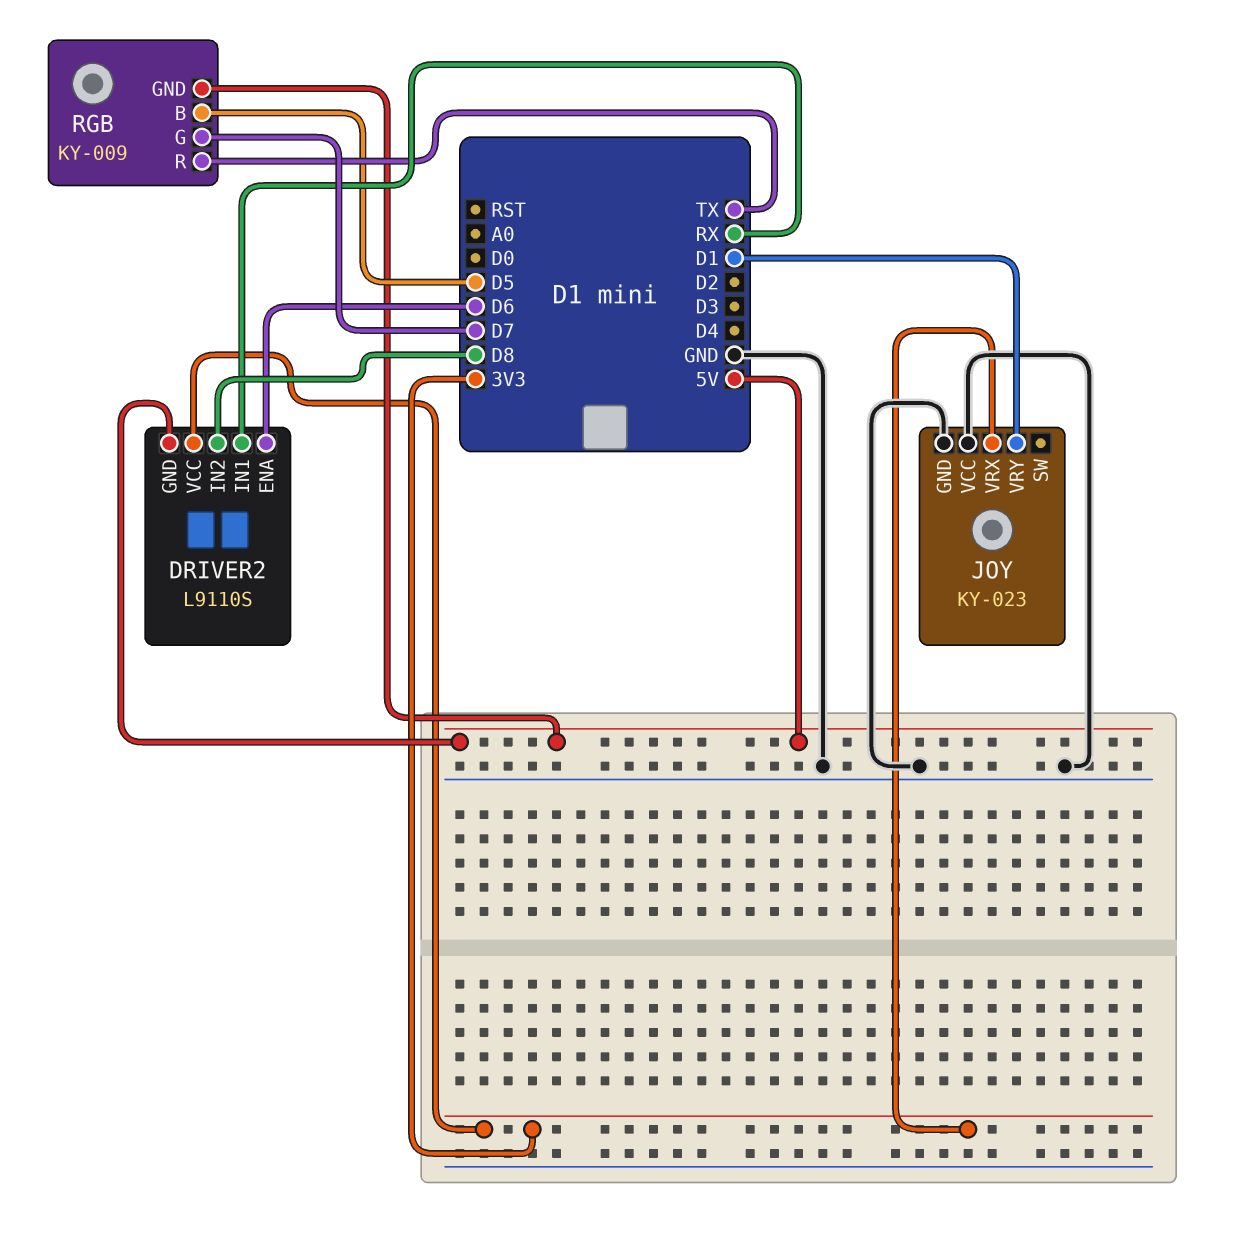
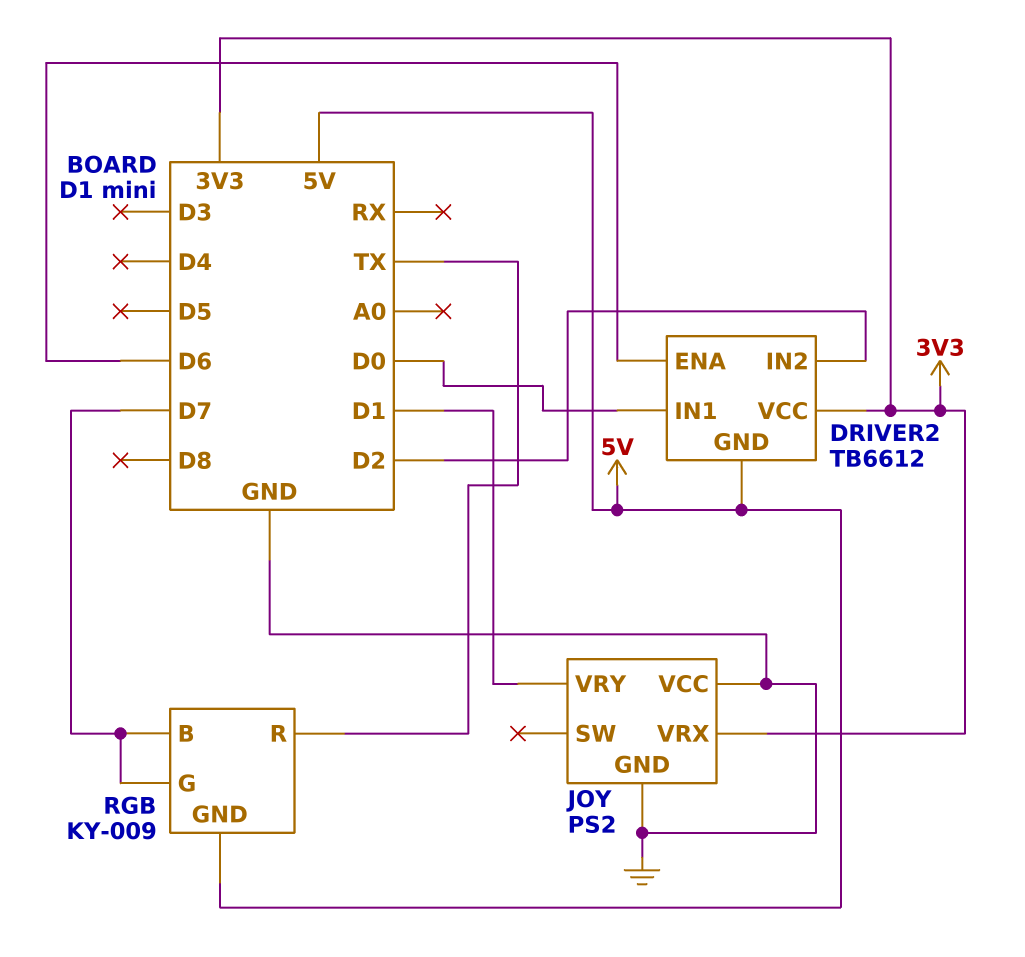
DRIVER2: L9110S -> TB6612
DRIVER2 pin IN1: RX -> D0
DRIVER2 pin IN2: D8 -> D2
JOY: KY-023 -> PS2
RGB pin B: D5 -> D7

